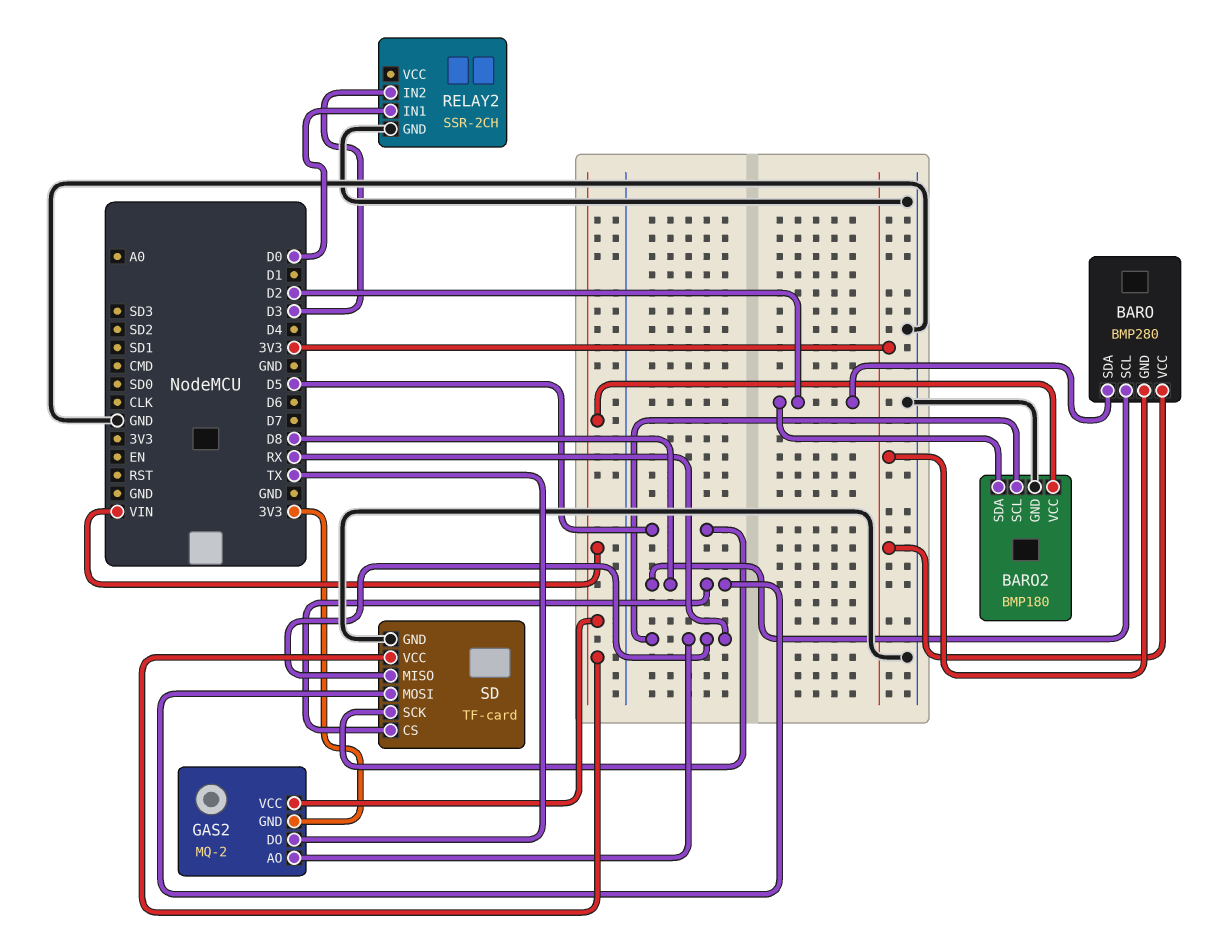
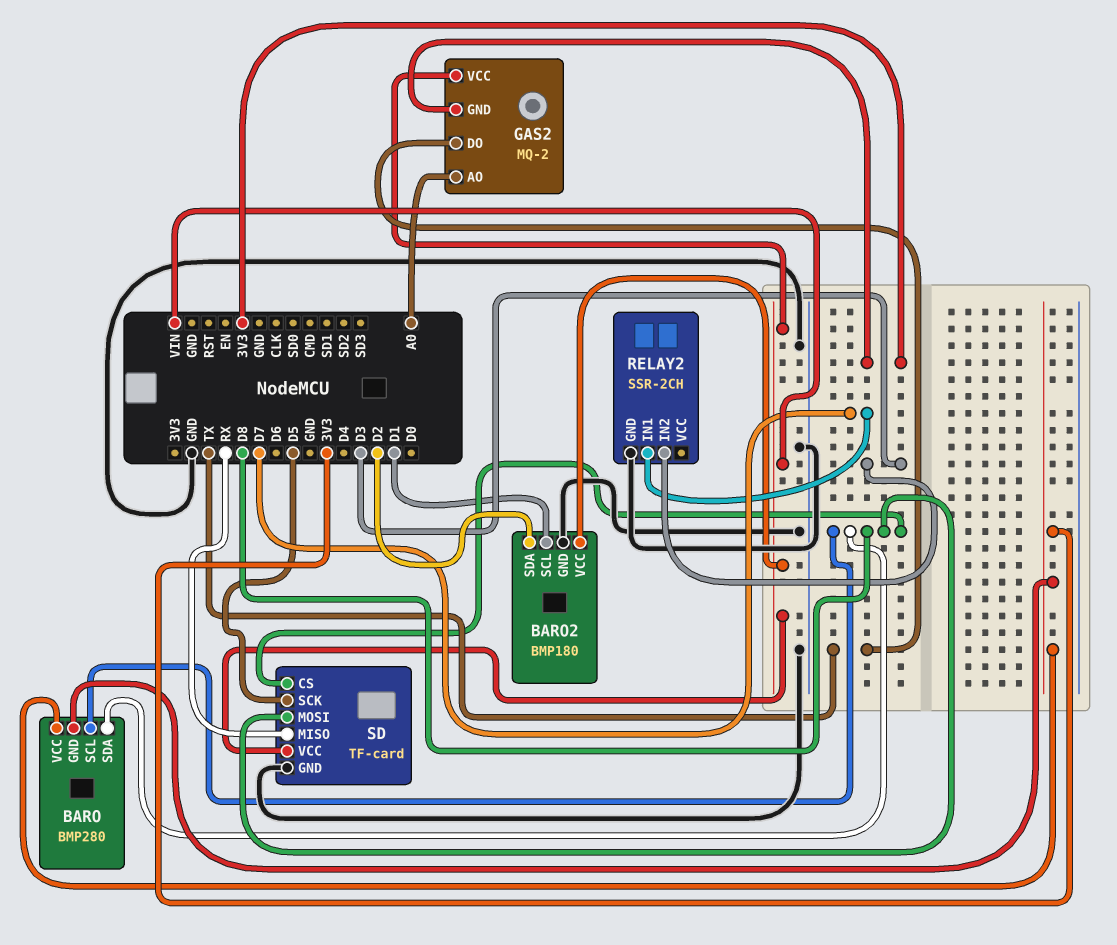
BARO pin SDA: D2 -> D8
BARO2 pin SCL: RX -> D1
GAS2 pin AO: RX -> A0
RELAY2 pin IN1: D0 -> D7

